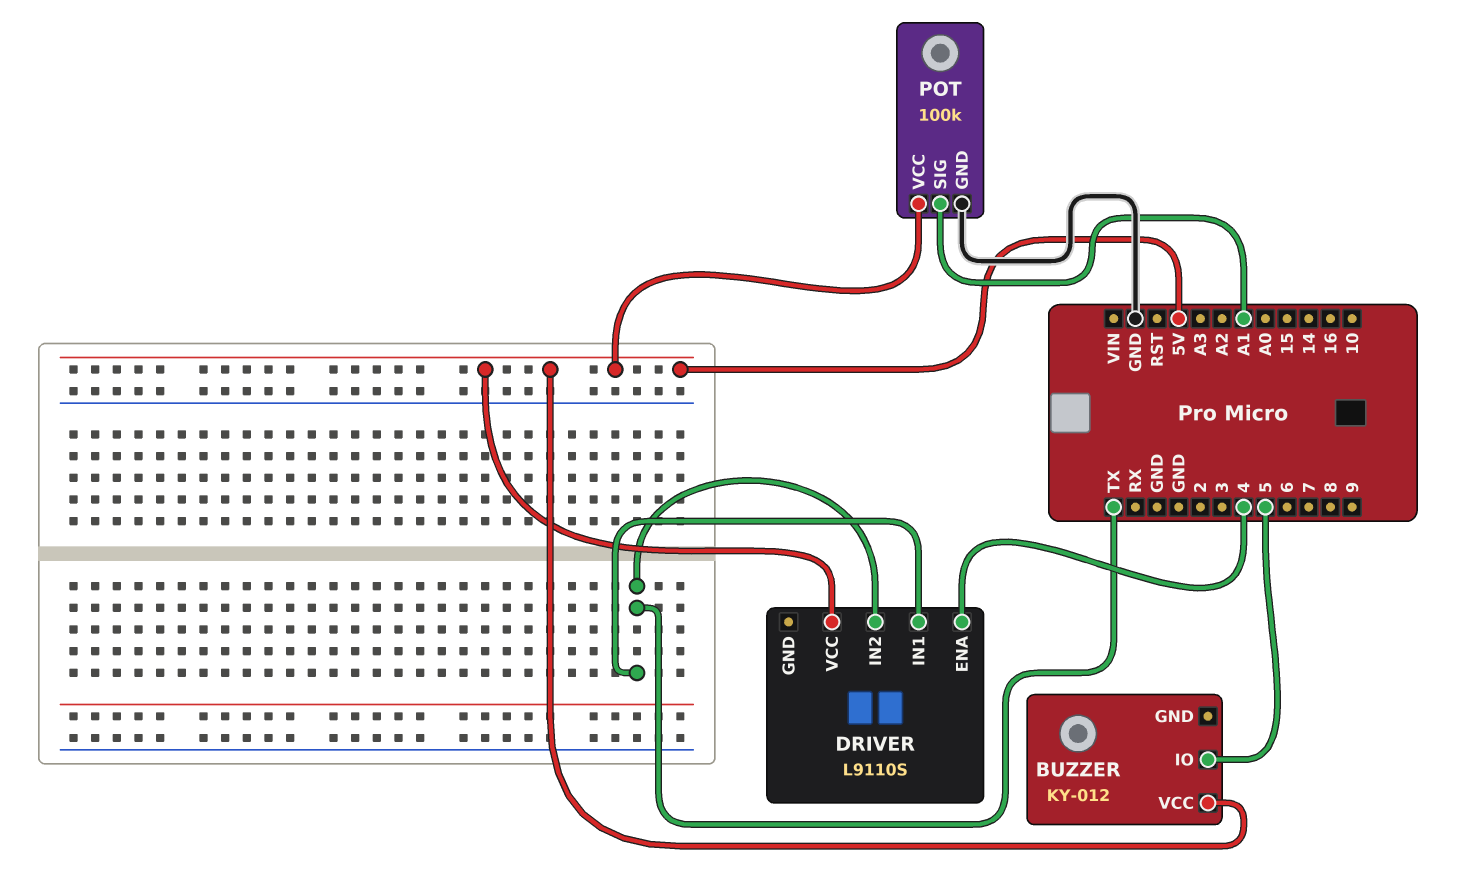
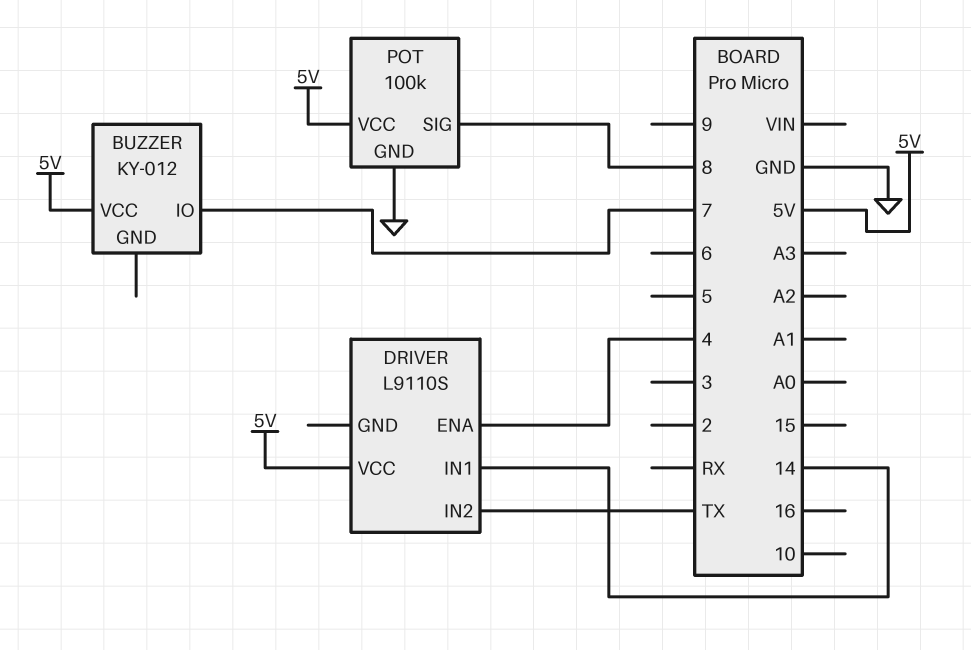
BUZZER pin IO: 5 -> 7
DRIVER pin IN1: TX -> 14
POT pin SIG: A1 -> 8

